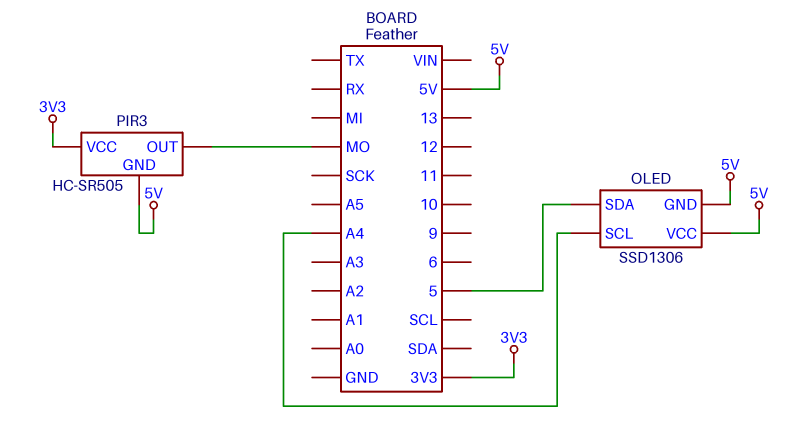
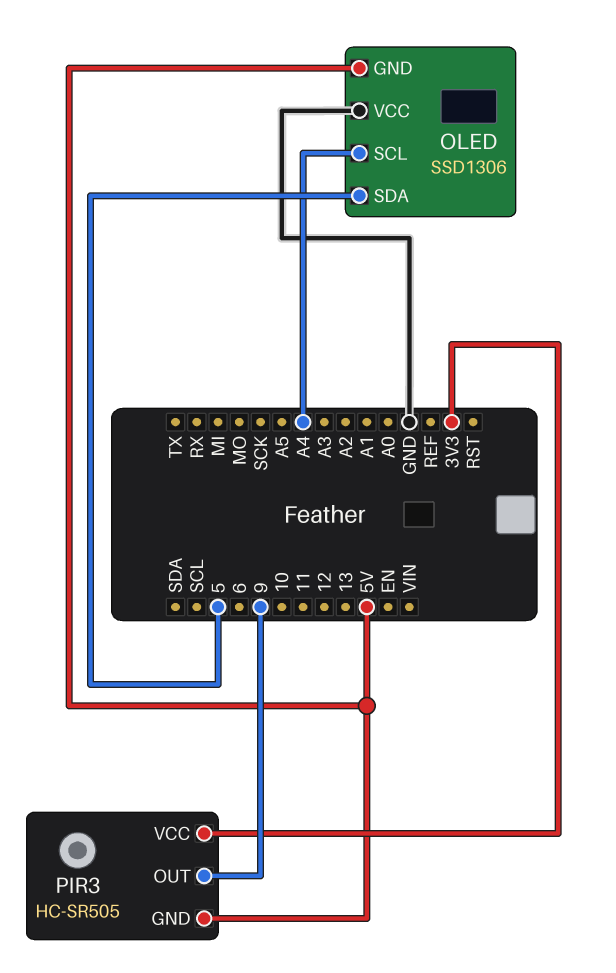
OLED pin VCC: 5V -> GND
PIR3 pin OUT: MO -> 9

